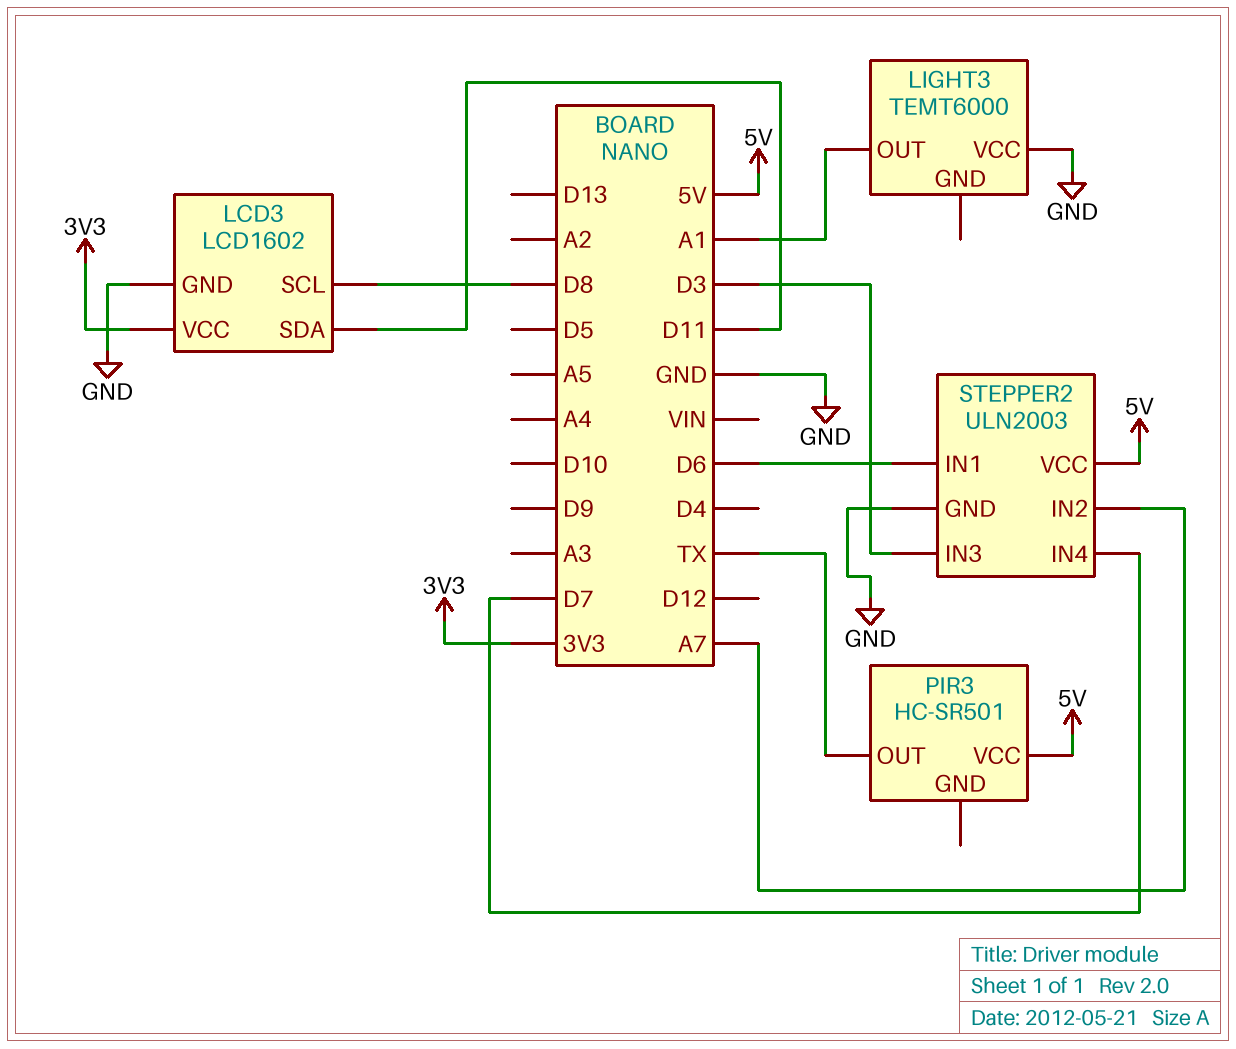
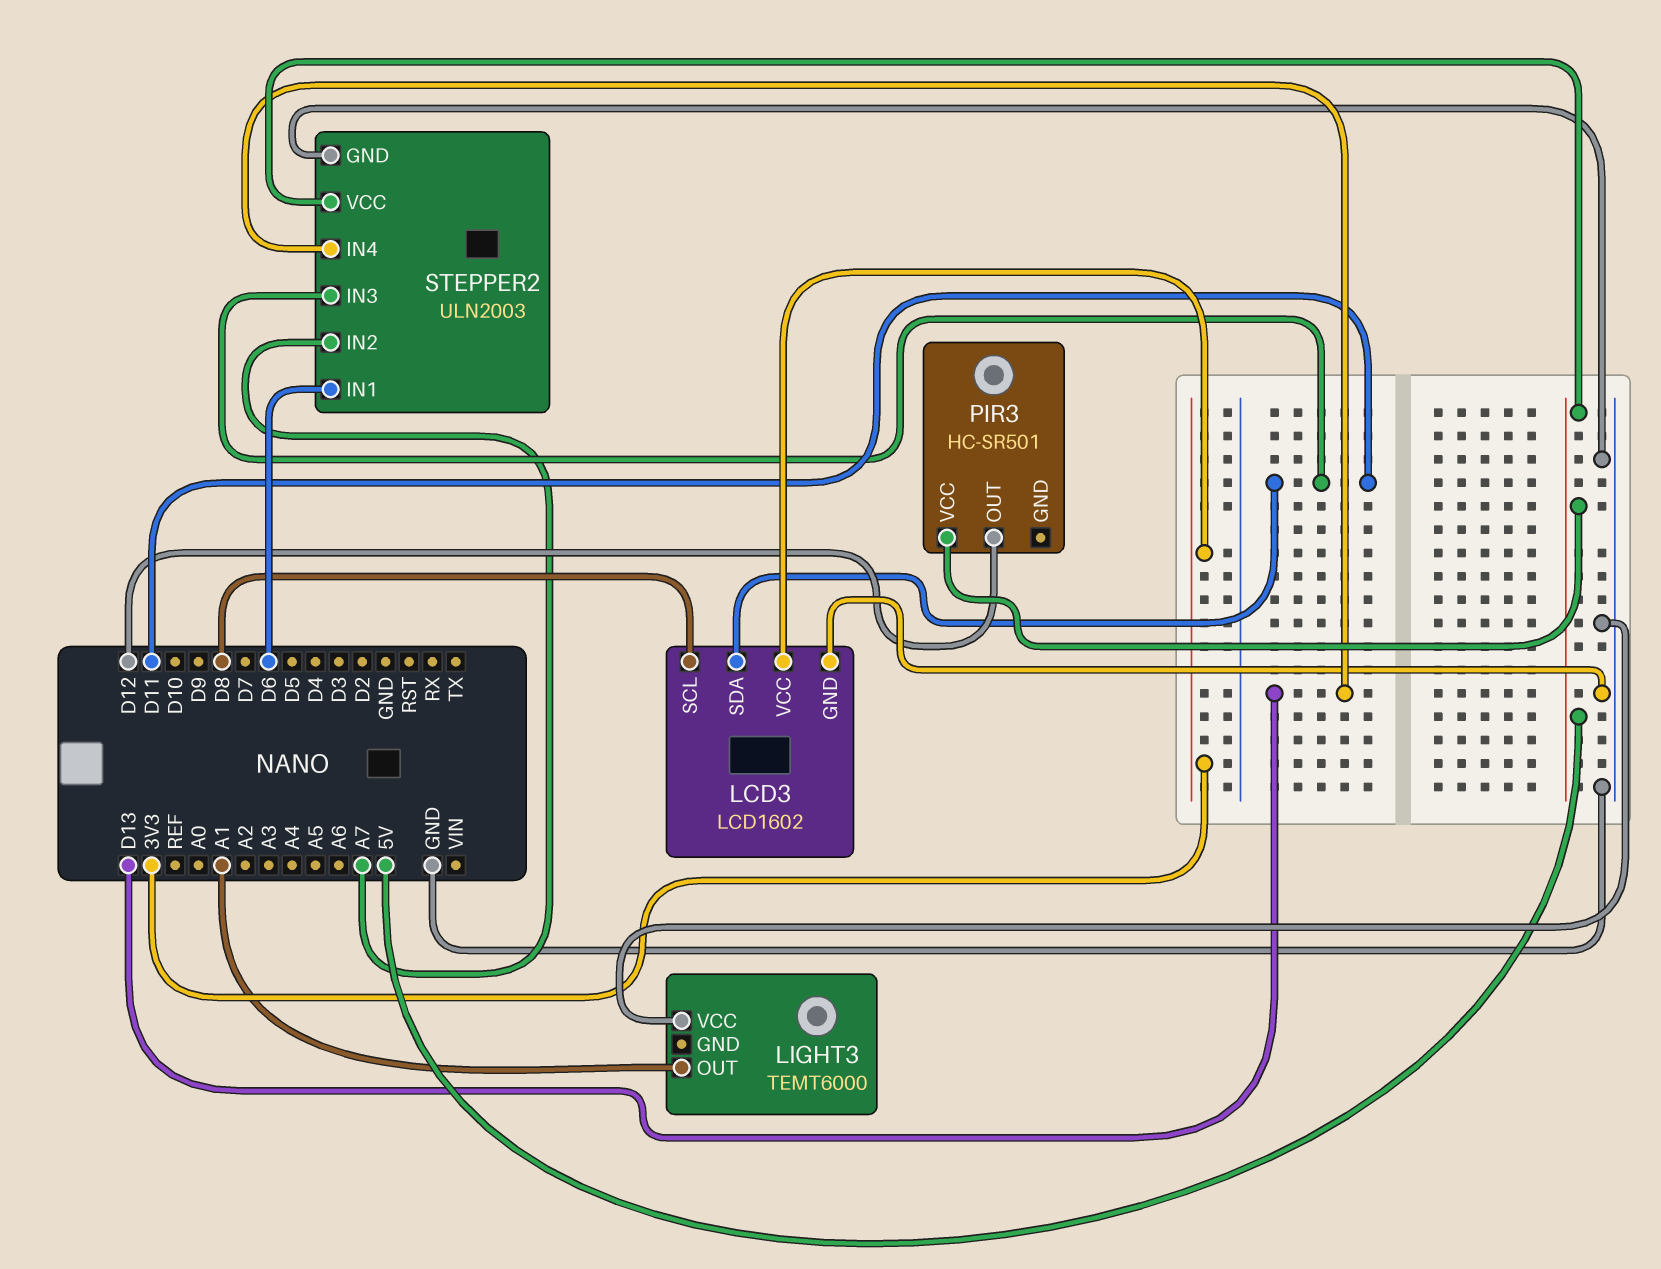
PIR3 pin OUT: TX -> D12
STEPPER2 pin IN3: D3 -> D11
STEPPER2 pin IN4: D7 -> D13

